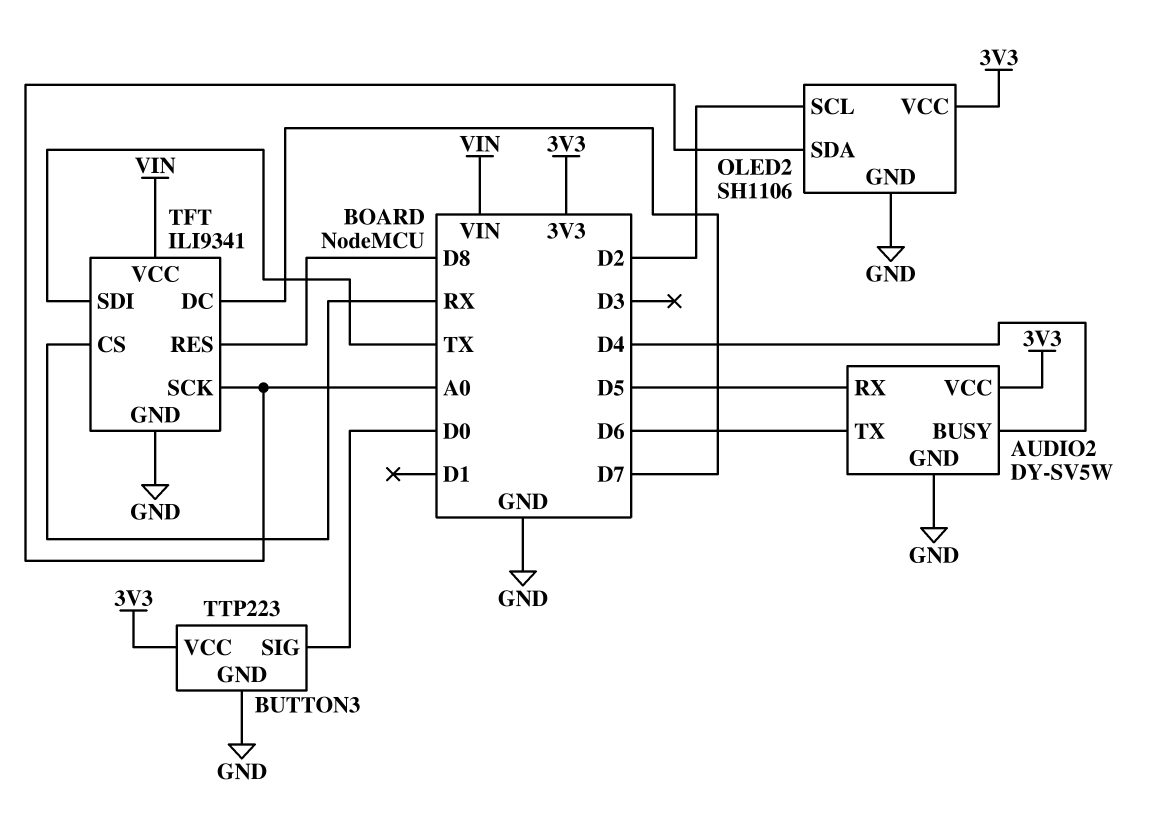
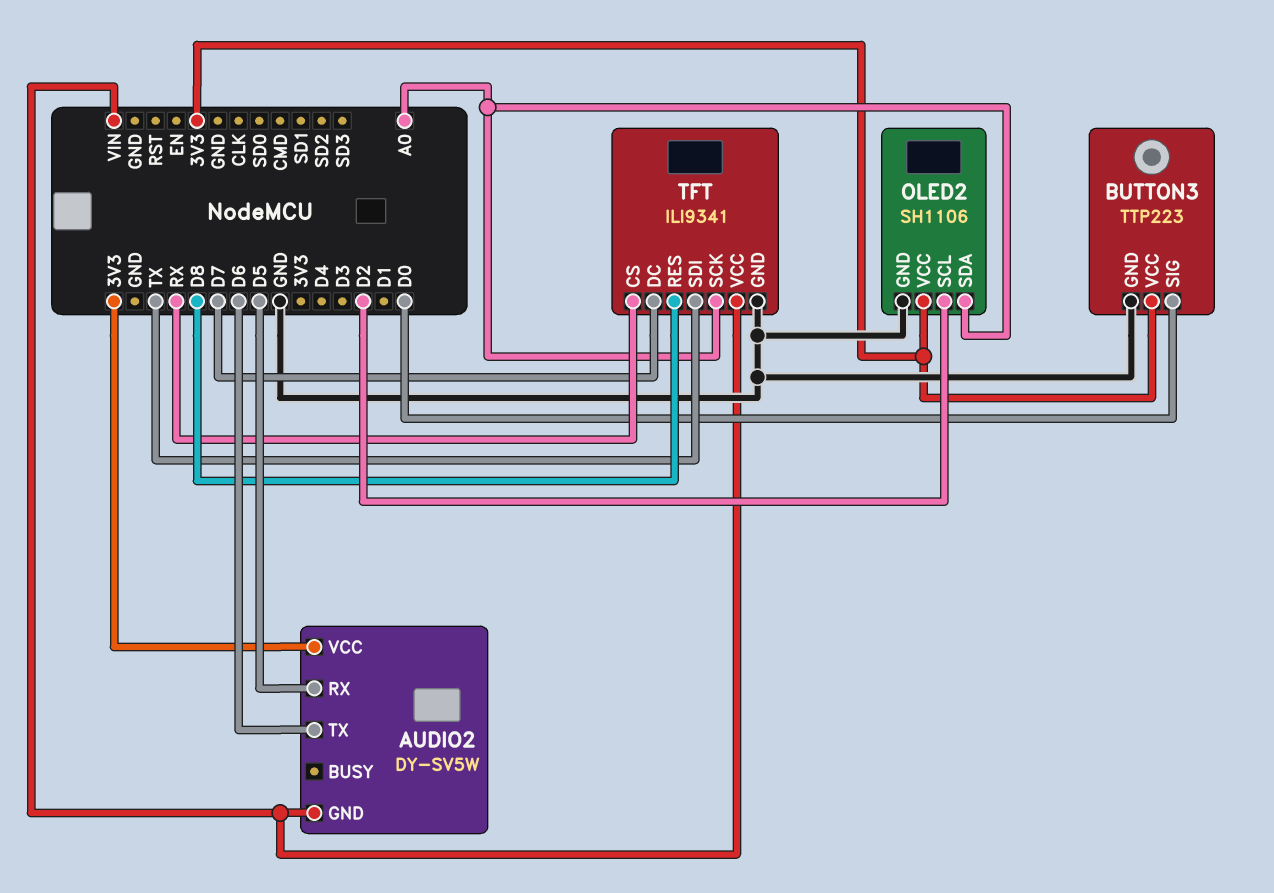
AUDIO2 pin BUSY: D4 -> none
AUDIO2 pin GND: GND -> VIN

